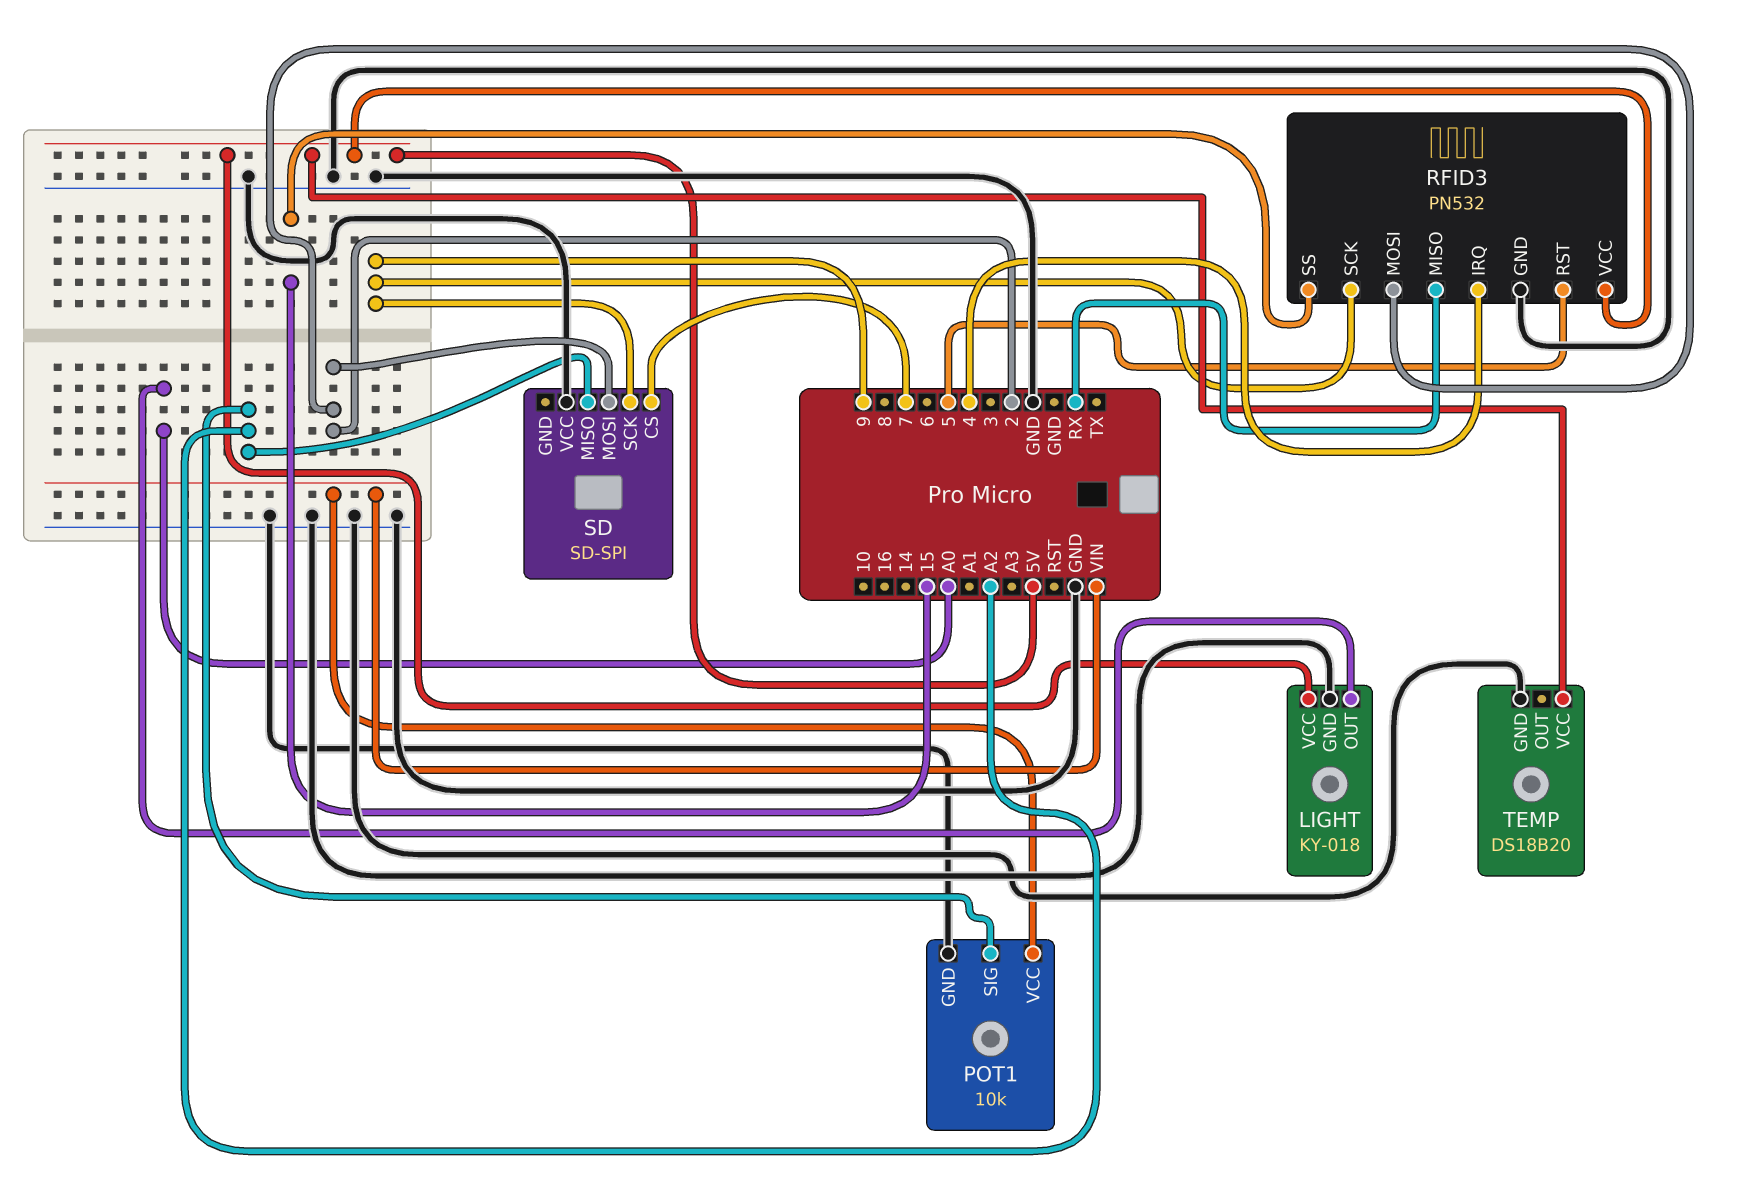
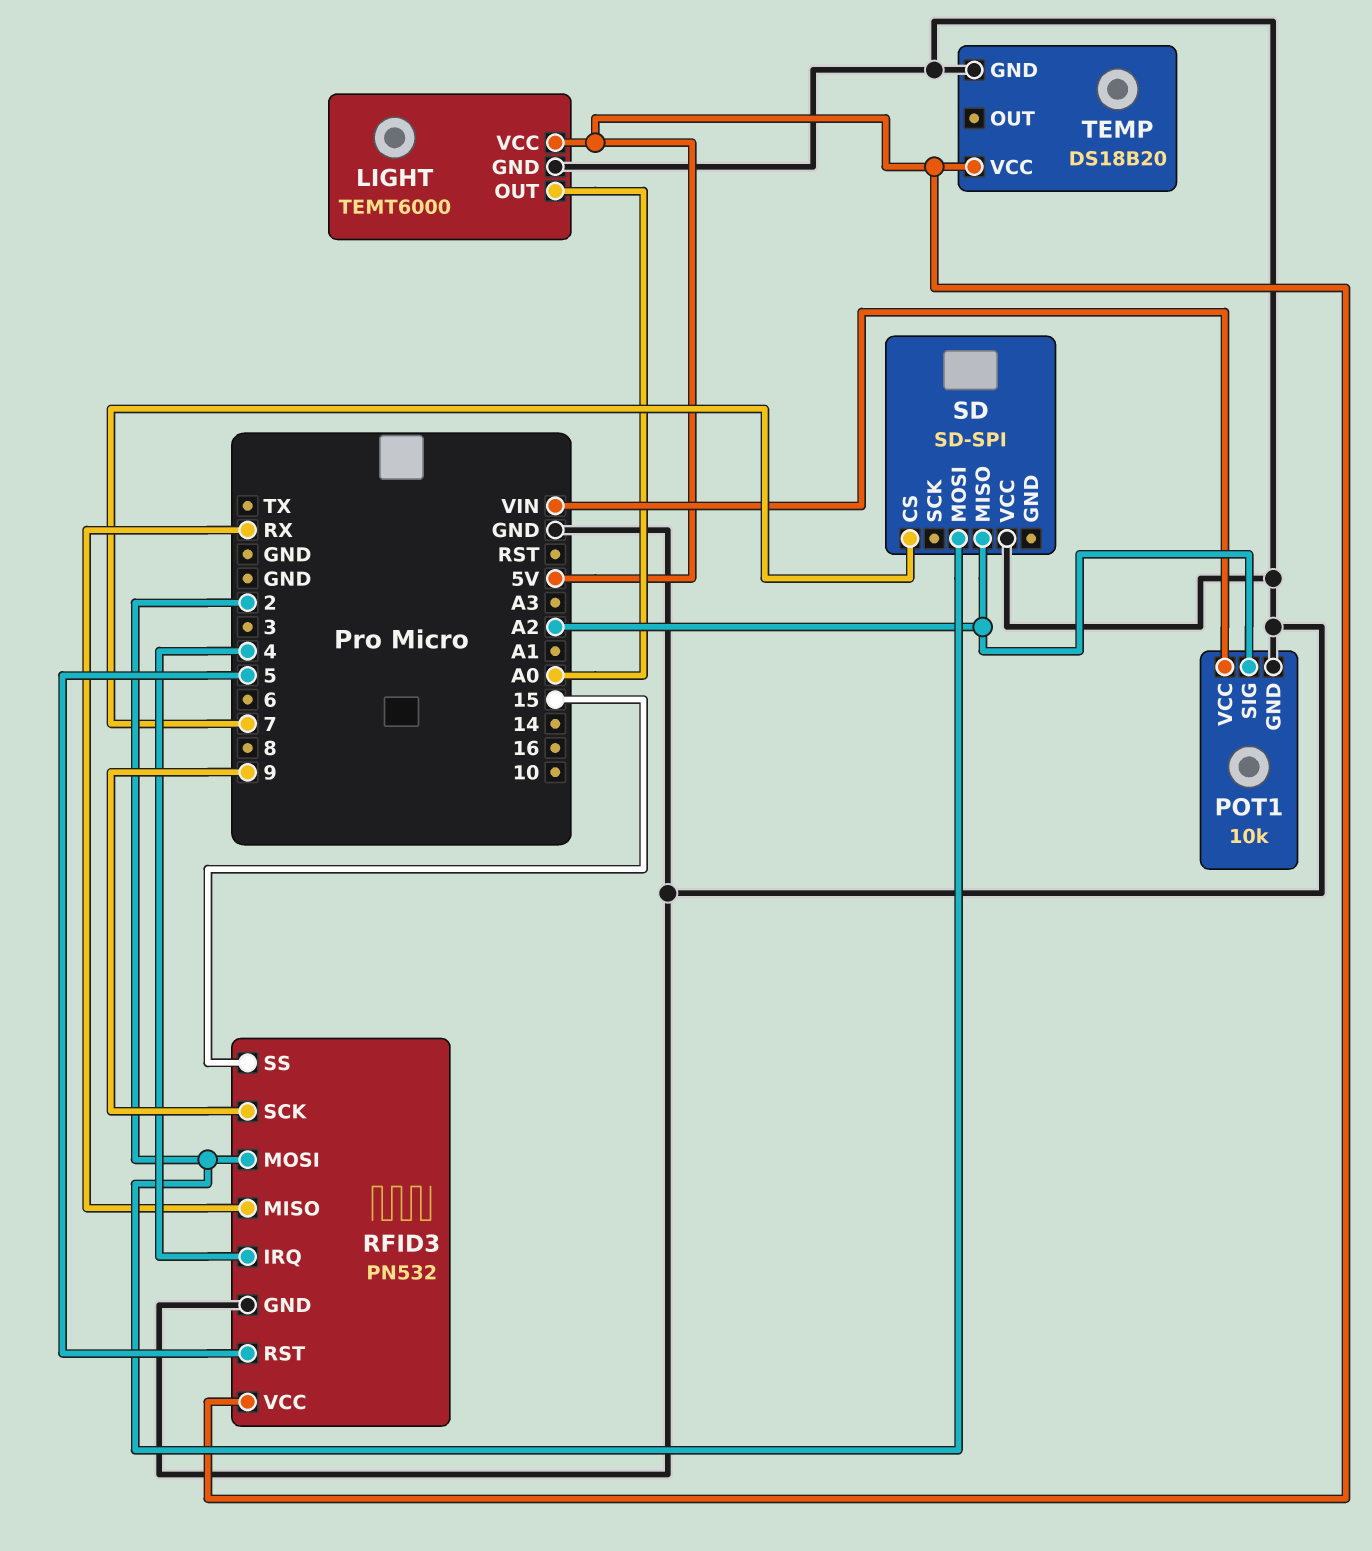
LIGHT: KY-018 -> TEMT6000
SD pin SCK: 9 -> none

